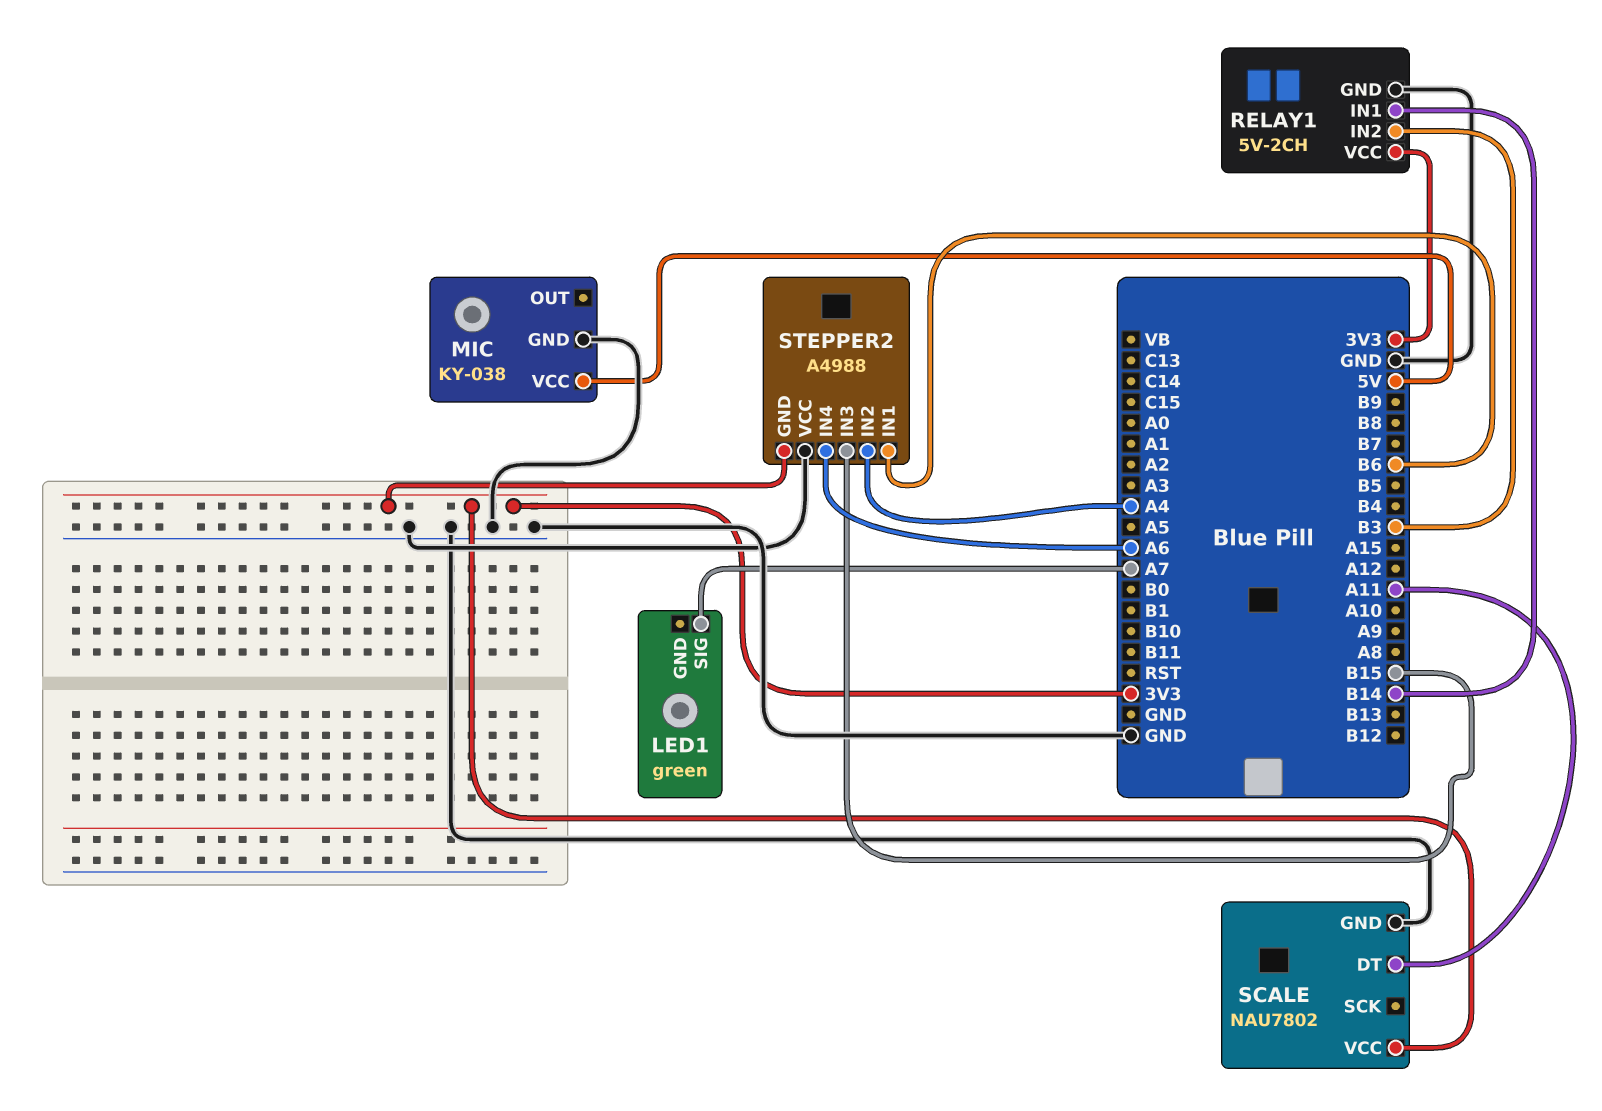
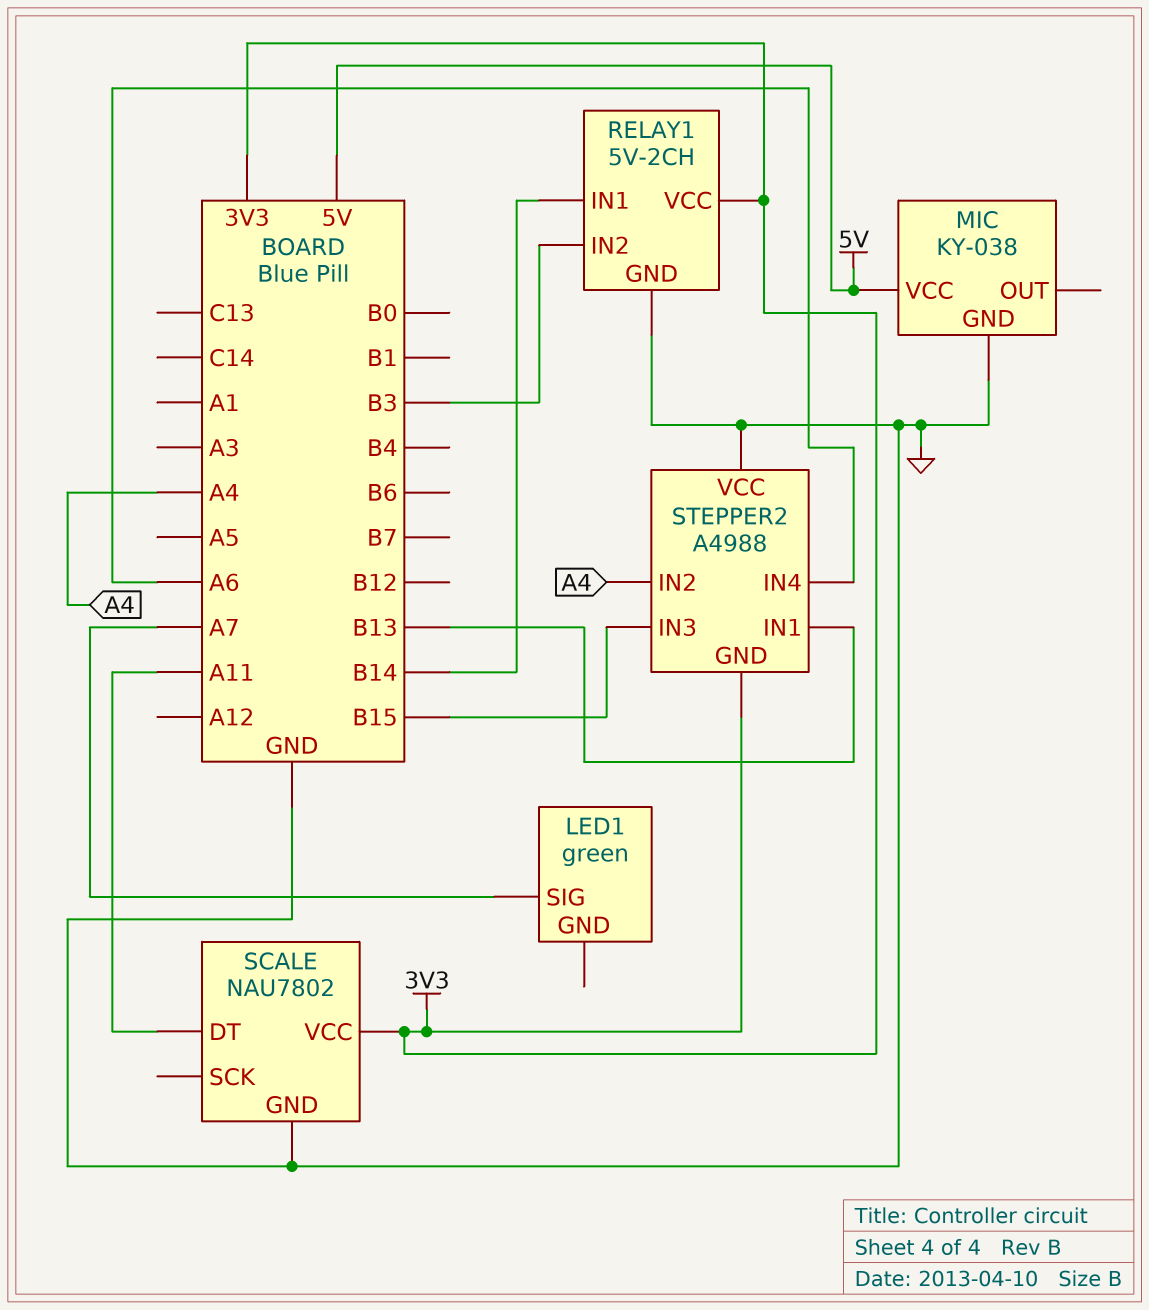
STEPPER2 pin IN1: B6 -> B13

